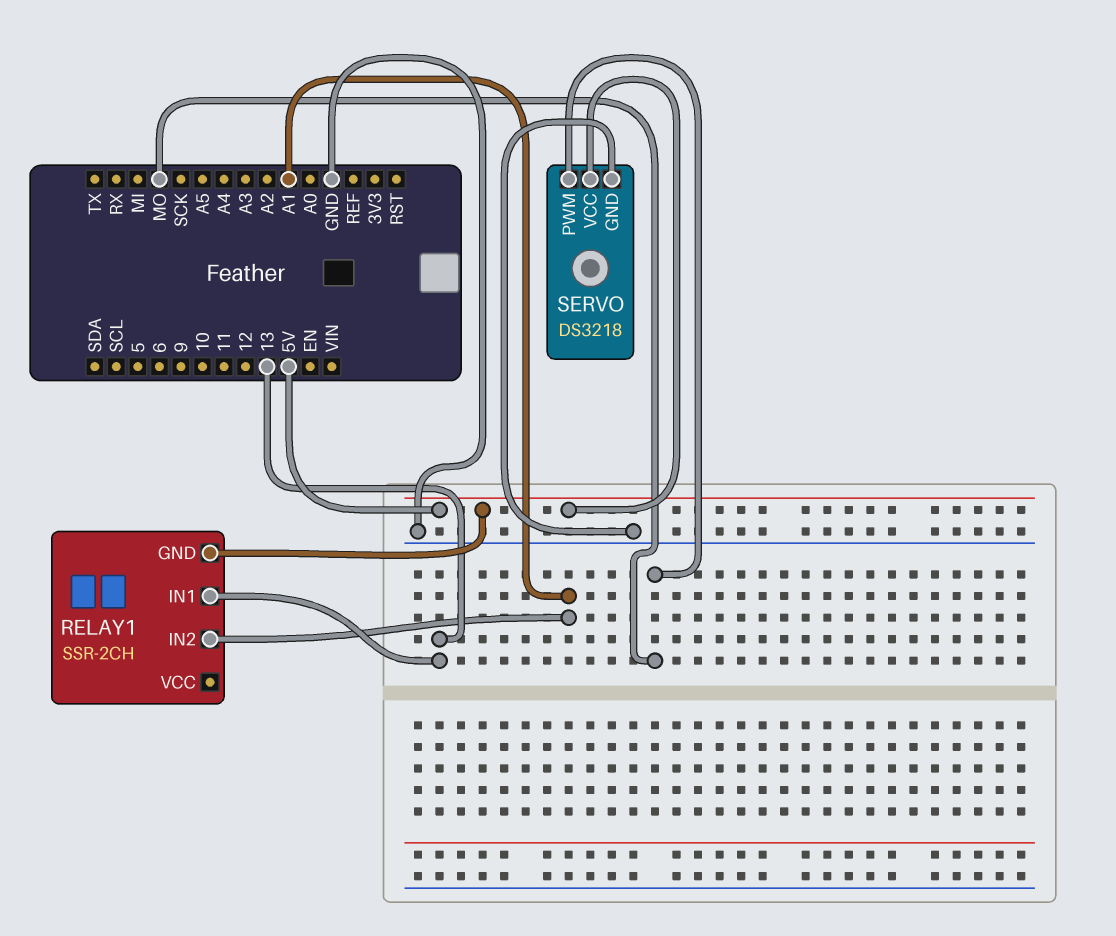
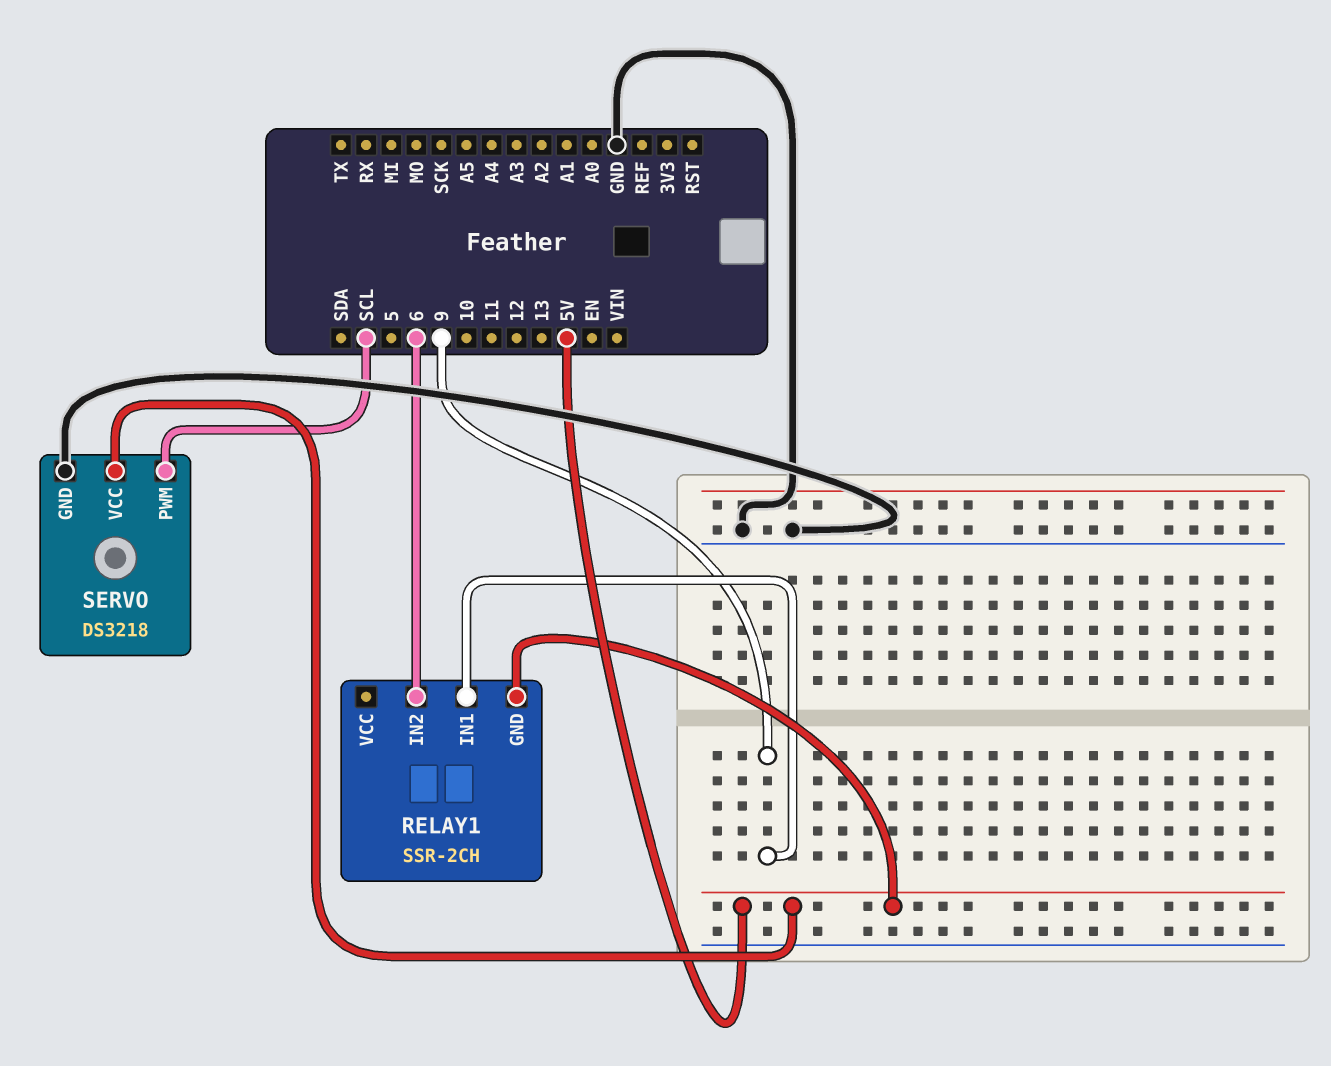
RELAY1 pin IN1: 13 -> 9
RELAY1 pin IN2: A1 -> 6
SERVO pin PWM: MO -> SCL

